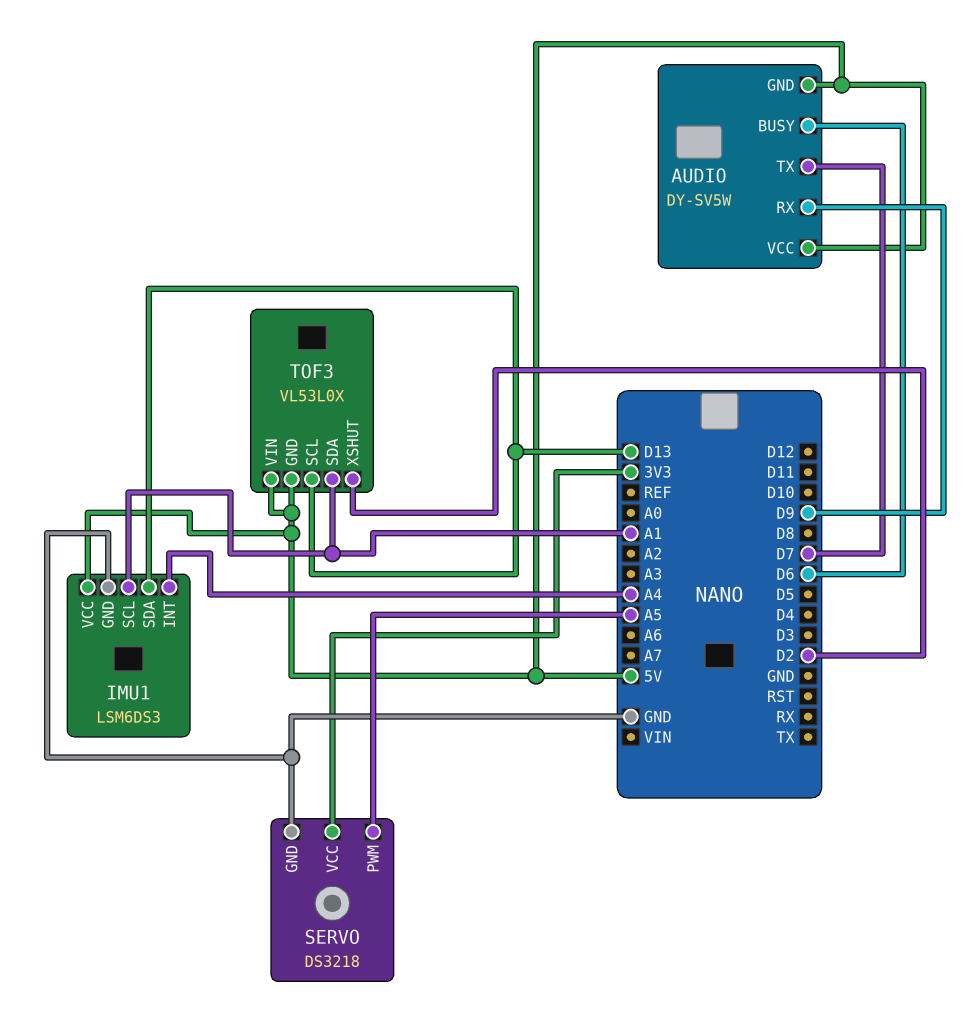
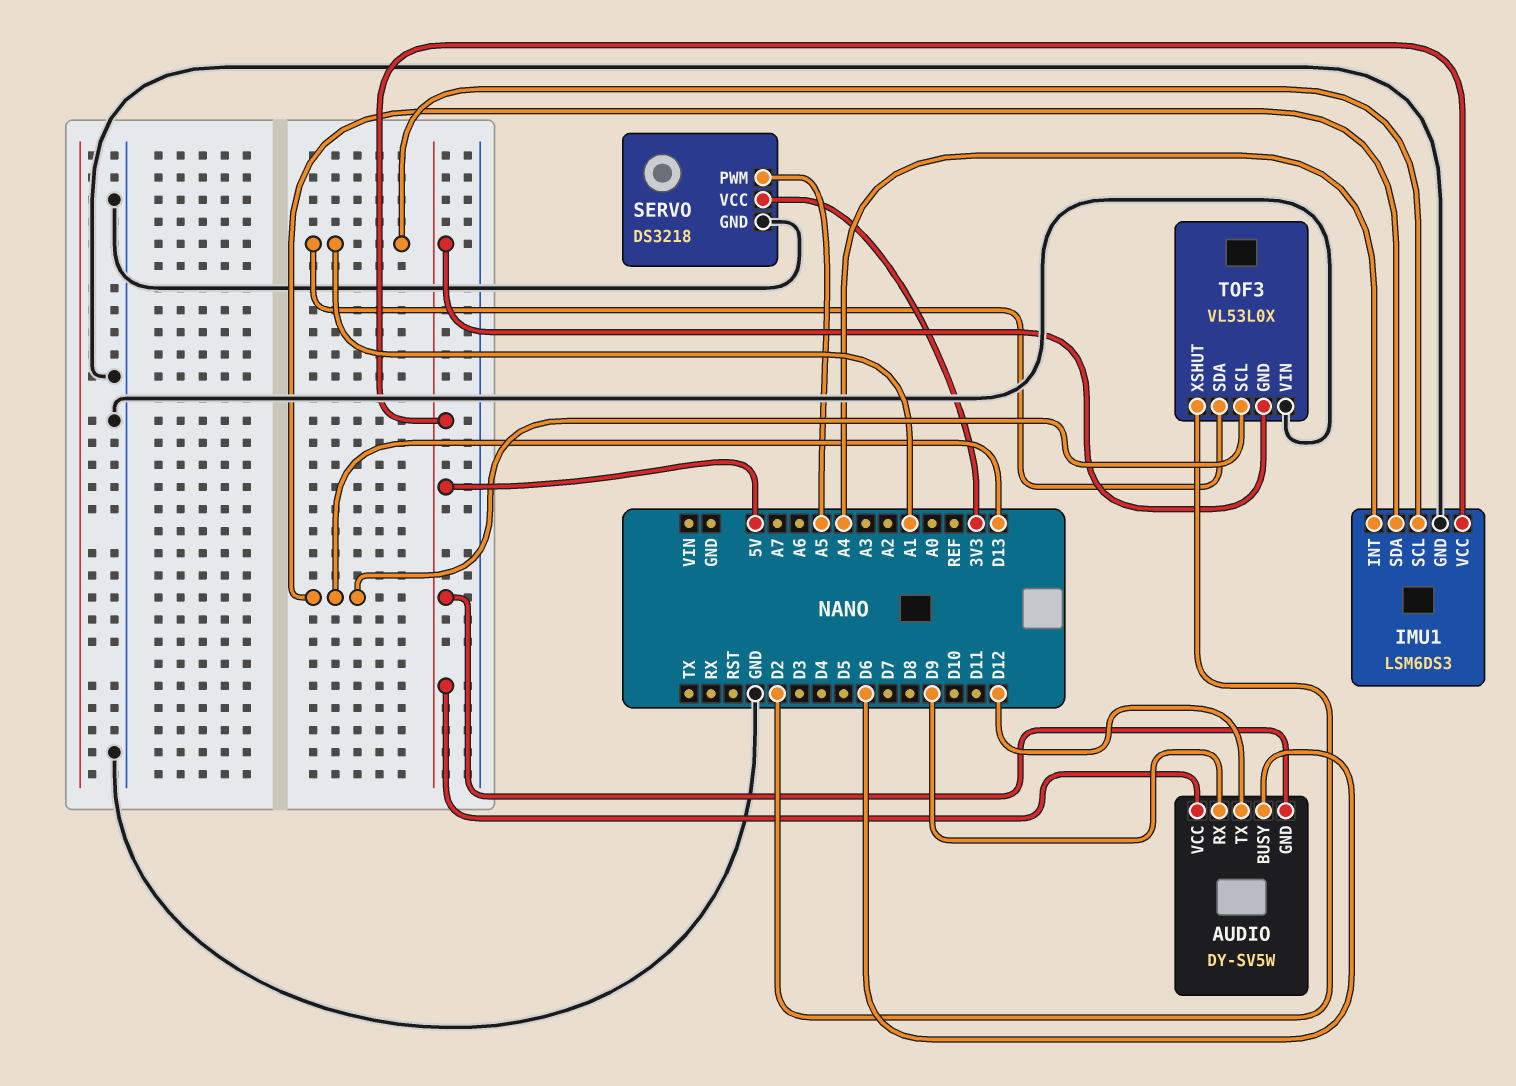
AUDIO pin TX: D7 -> D12
TOF3 pin VIN: 5V -> GND

